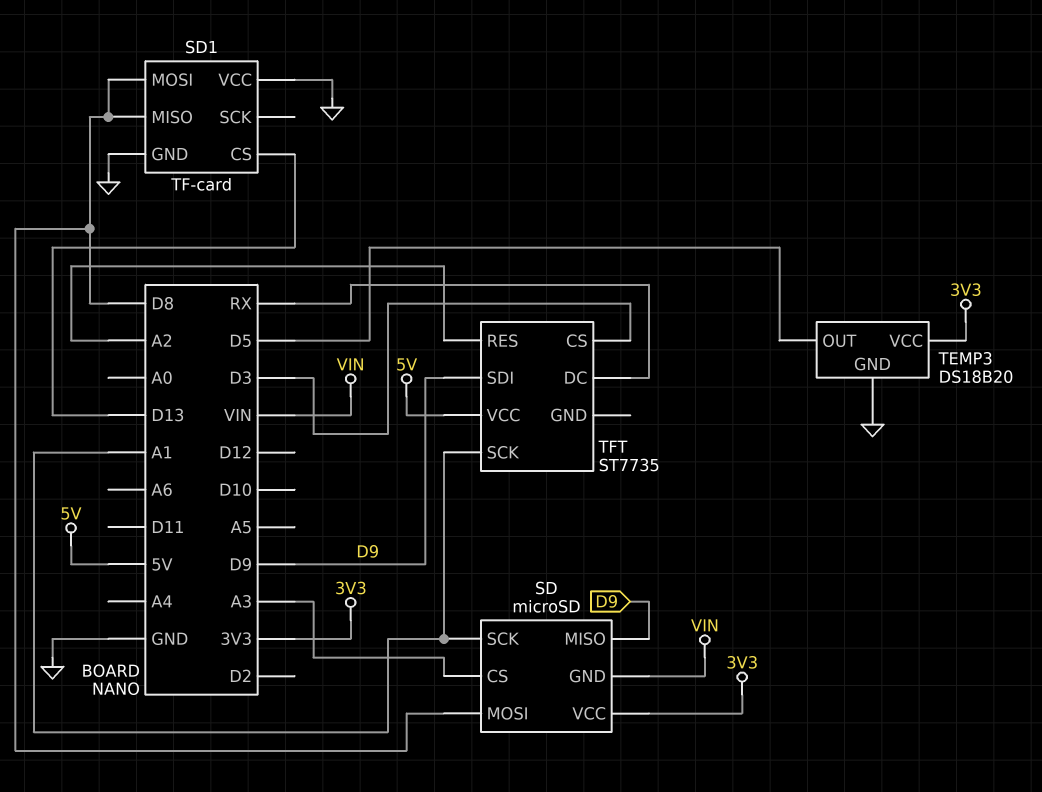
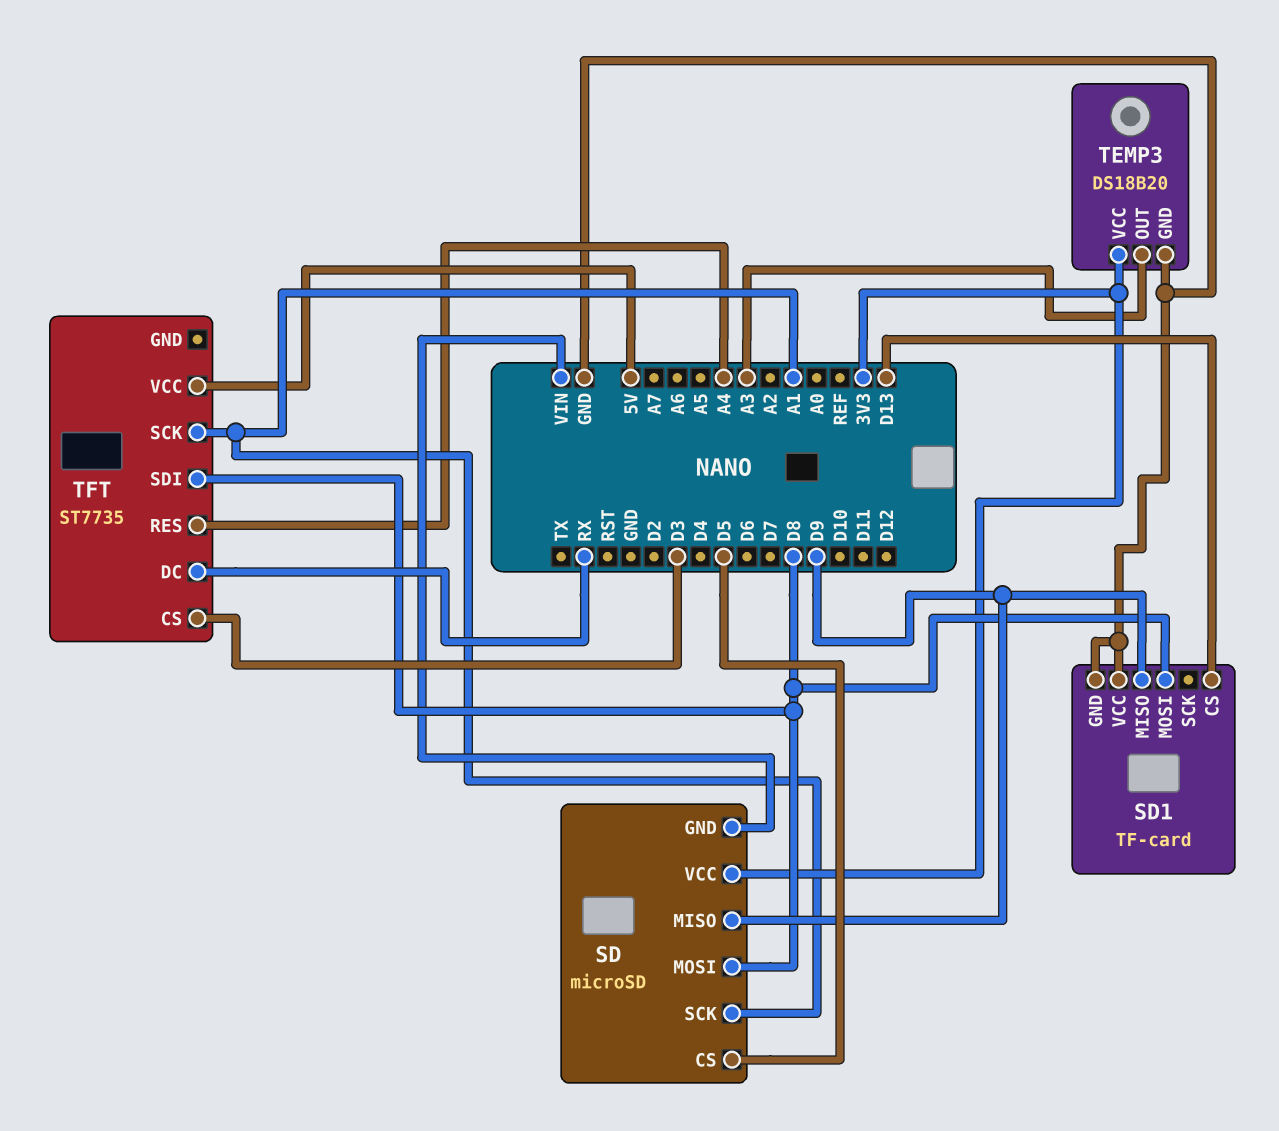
SD pin CS: A3 -> D5
SD1 pin MISO: D8 -> D9
TEMP3 pin OUT: D5 -> A3
TFT pin RES: A2 -> A4
TFT pin SDI: D9 -> D8

